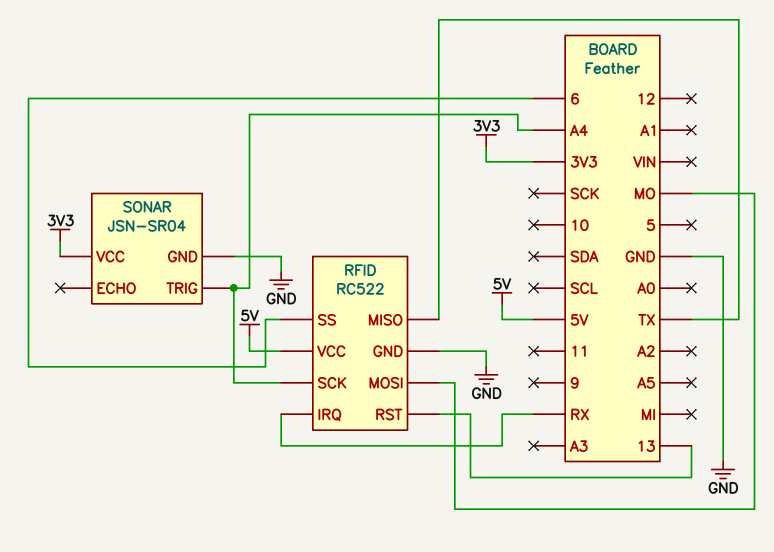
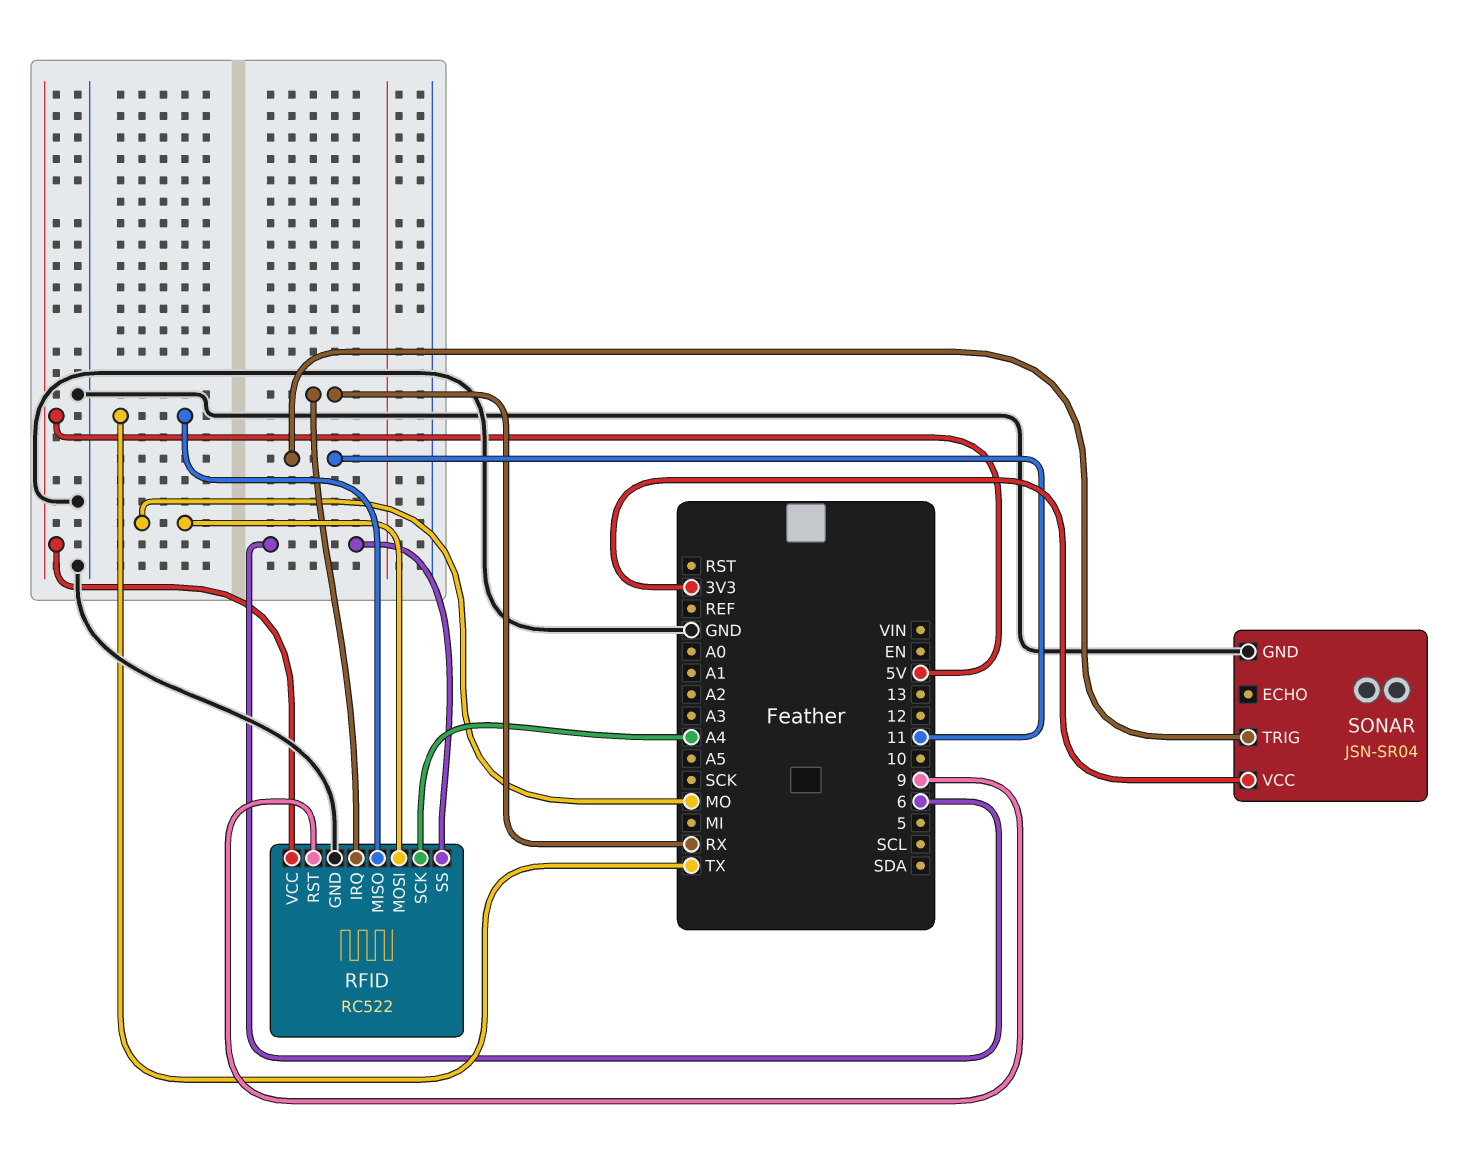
RFID pin RST: 13 -> 9
SONAR pin TRIG: A4 -> 11

